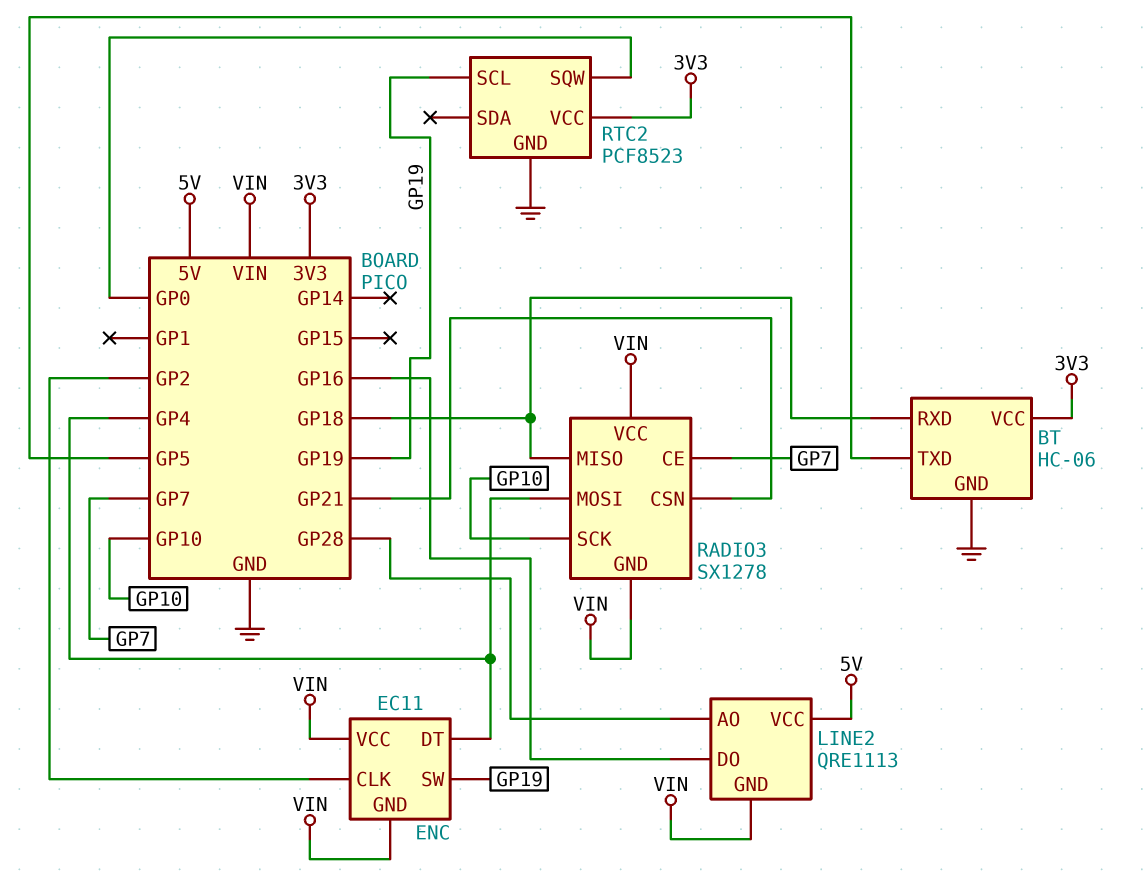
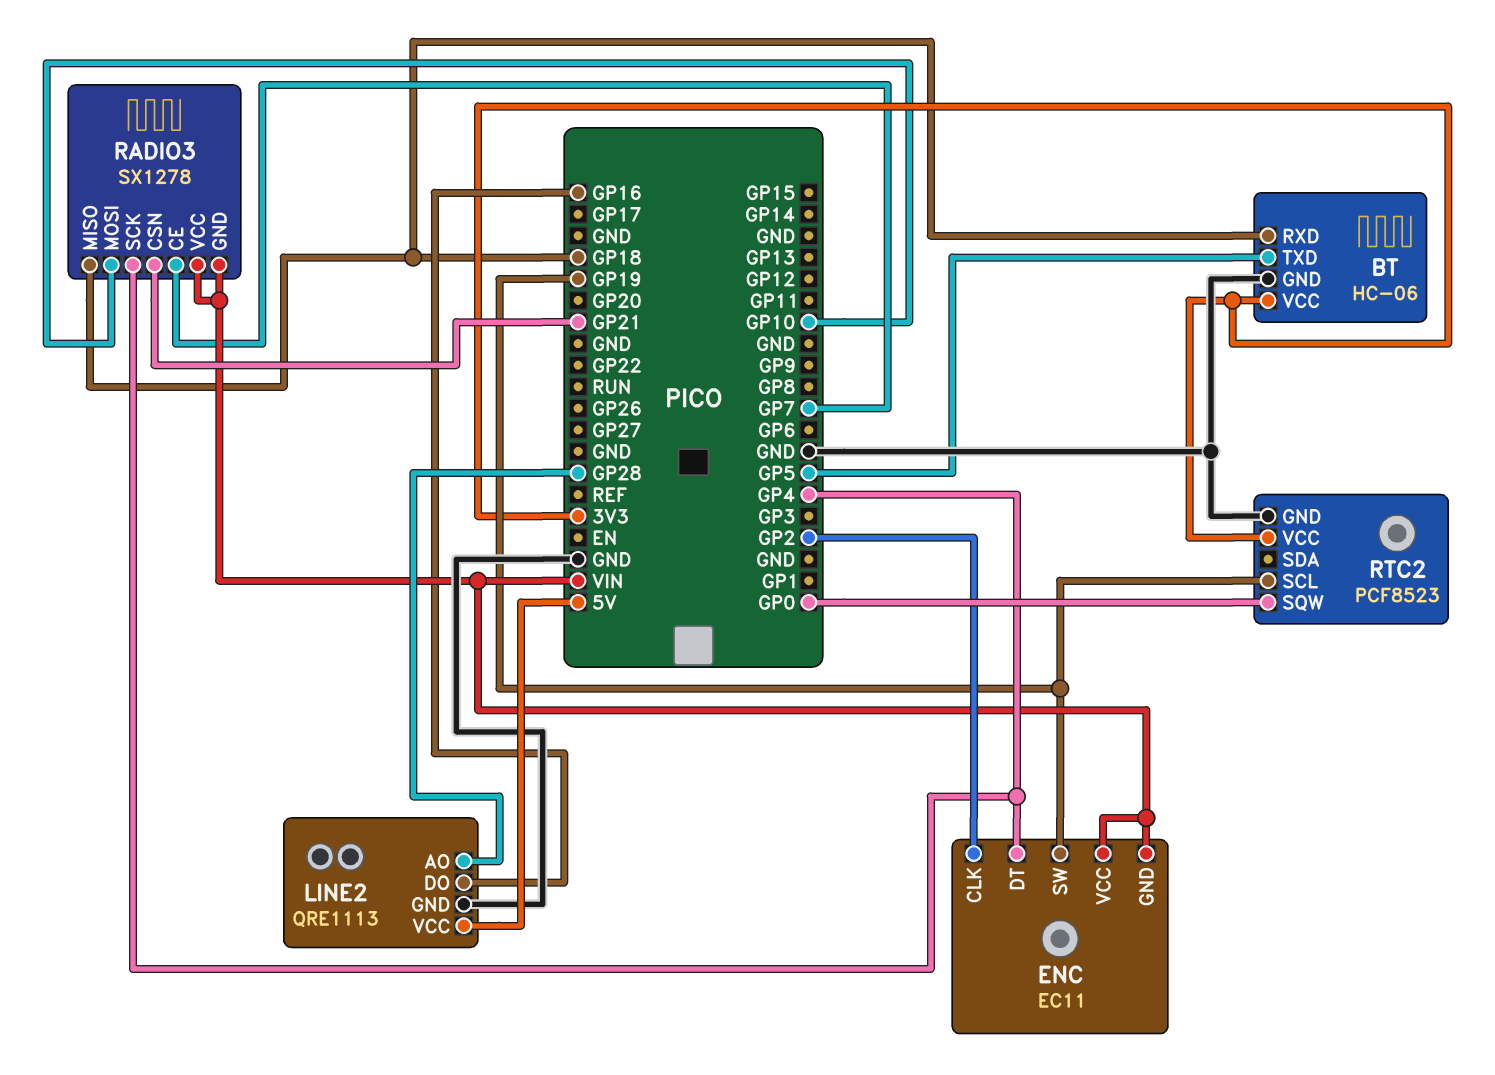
LINE2 pin GND: VIN -> GND
RADIO3 pin MOSI: GP4 -> GP10
RADIO3 pin SCK: GP10 -> GP4

